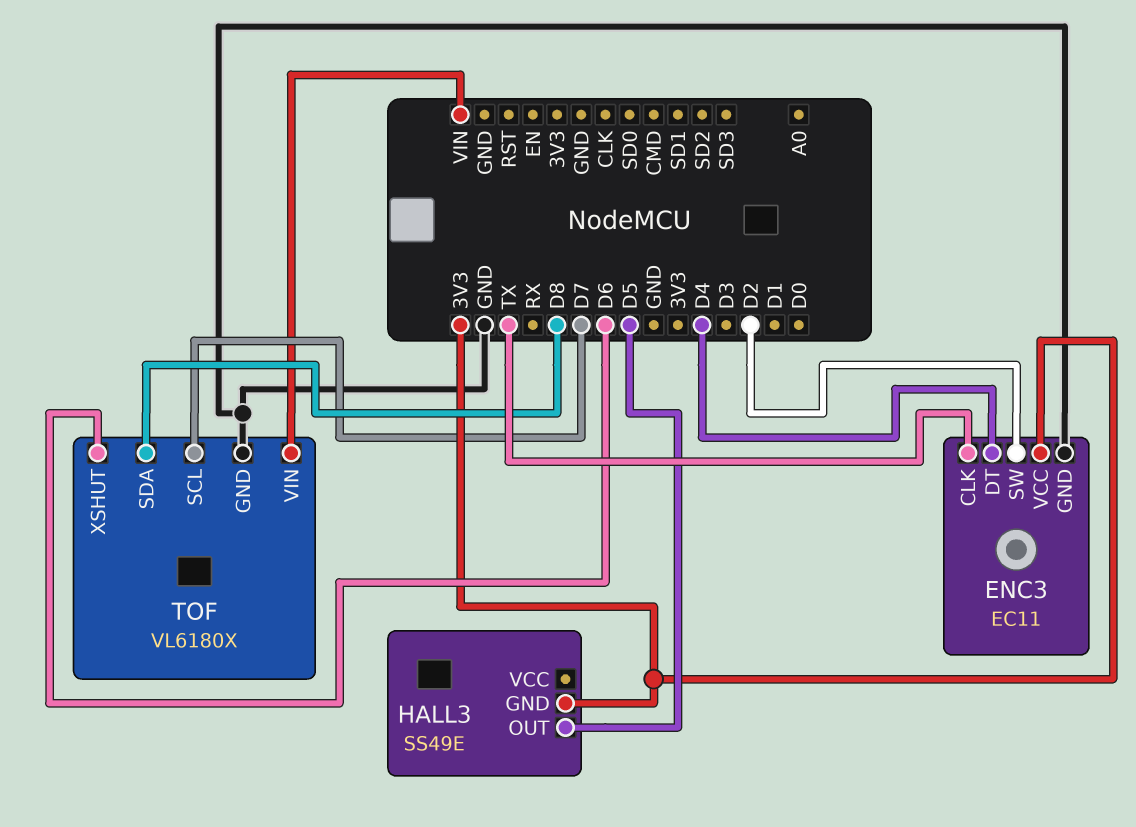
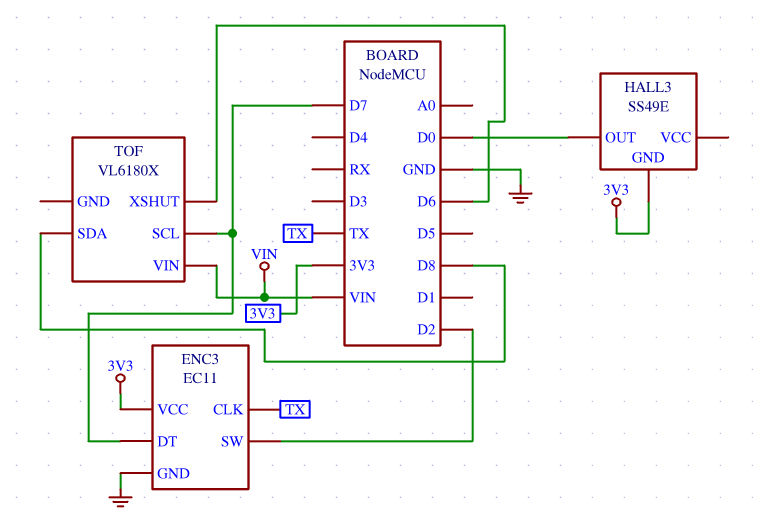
ENC3 pin DT: D4 -> D7
HALL3 pin OUT: D5 -> D0
TOF pin GND: GND -> none

